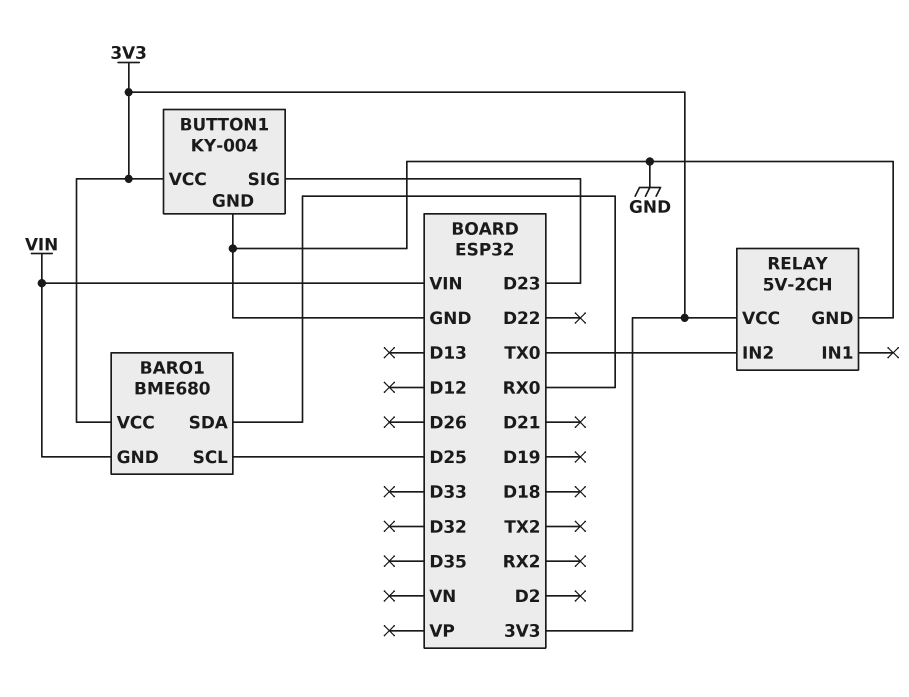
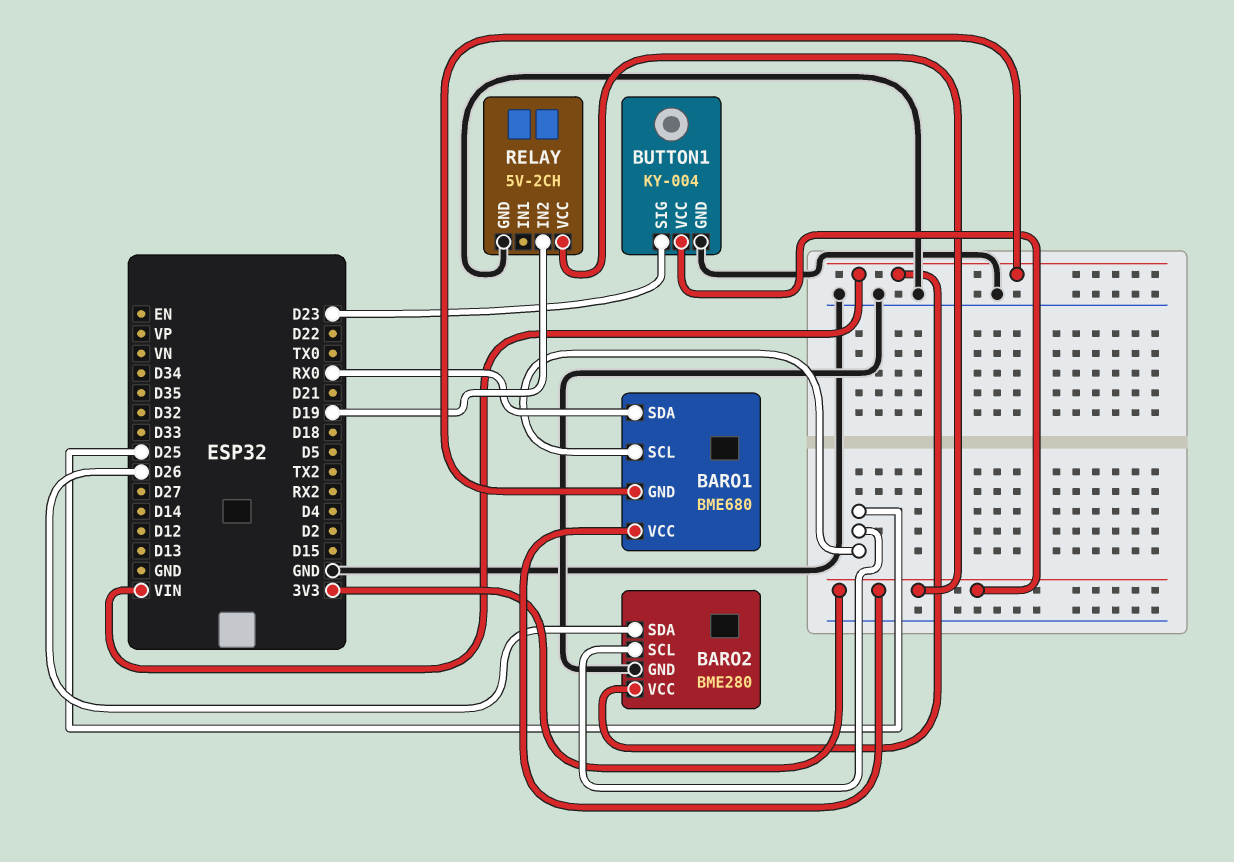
BARO2: none -> BME280
BARO2 pin GND: none -> GND
BARO2 pin SCL: none -> D25
BARO2 pin SDA: none -> D26
BARO2 pin VCC: none -> VIN
RELAY pin IN2: TX0 -> D19

